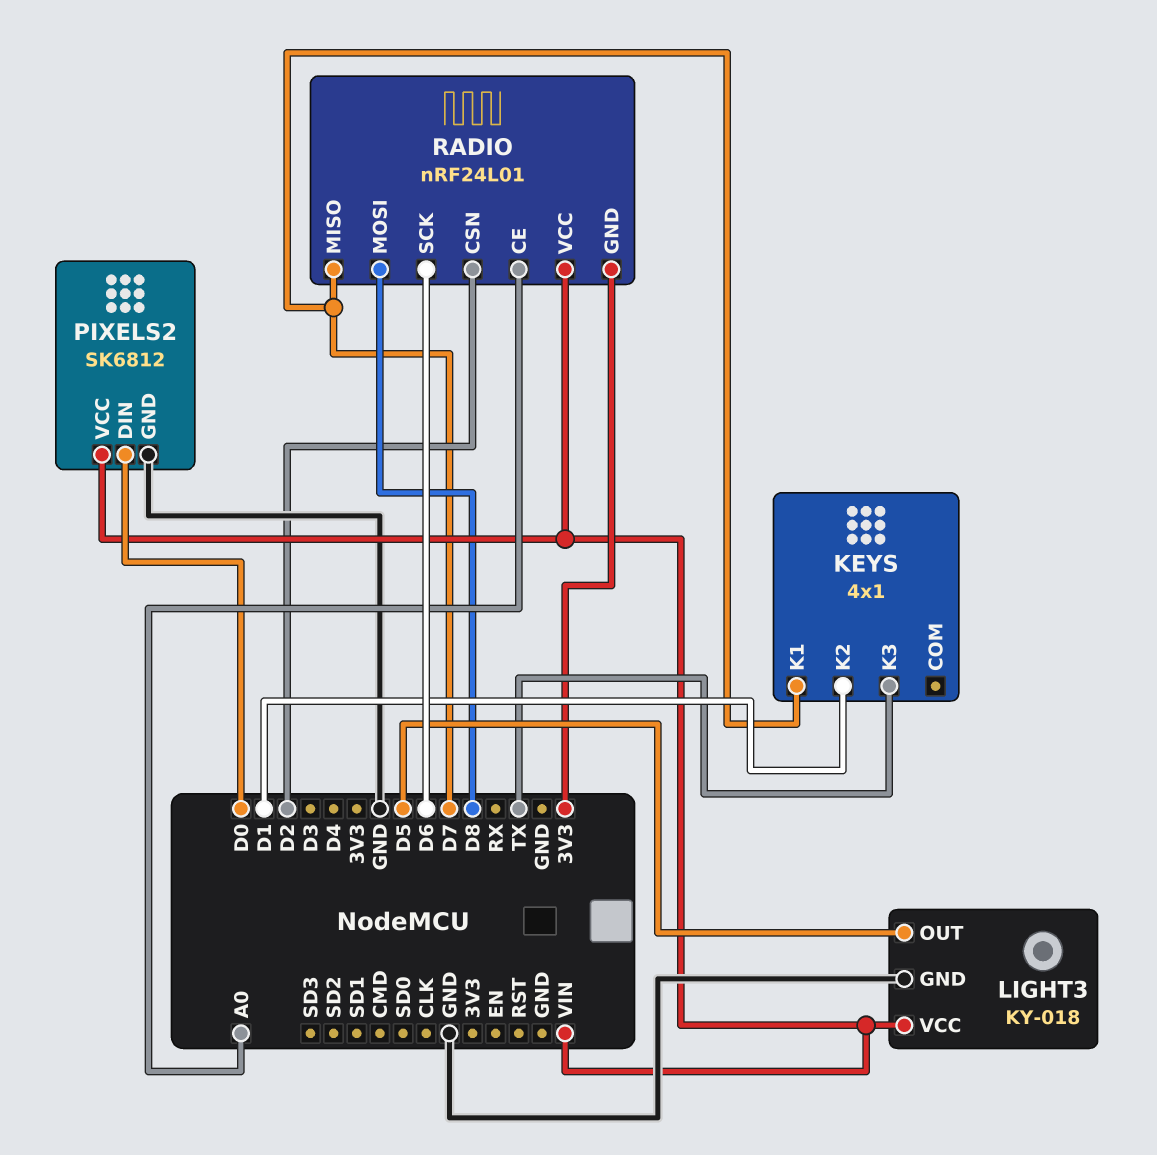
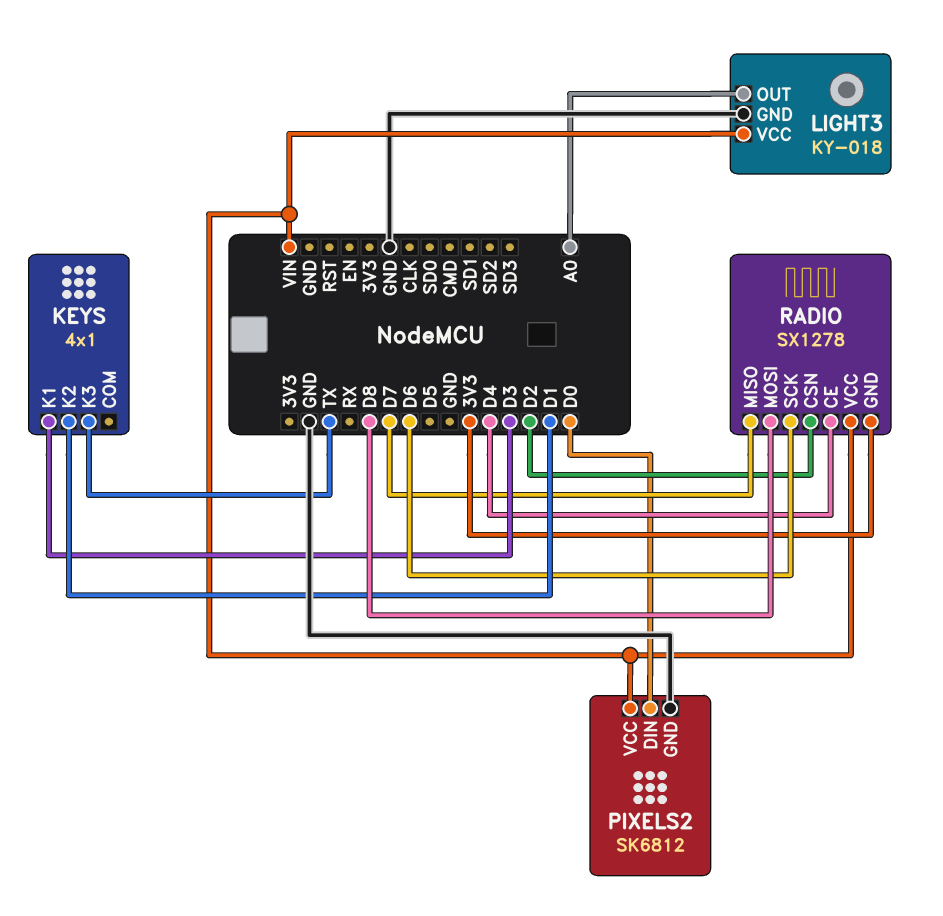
KEYS pin K1: D7 -> D3
LIGHT3 pin OUT: D5 -> A0
RADIO: nRF24L01 -> SX1278
RADIO pin CE: A0 -> D4

